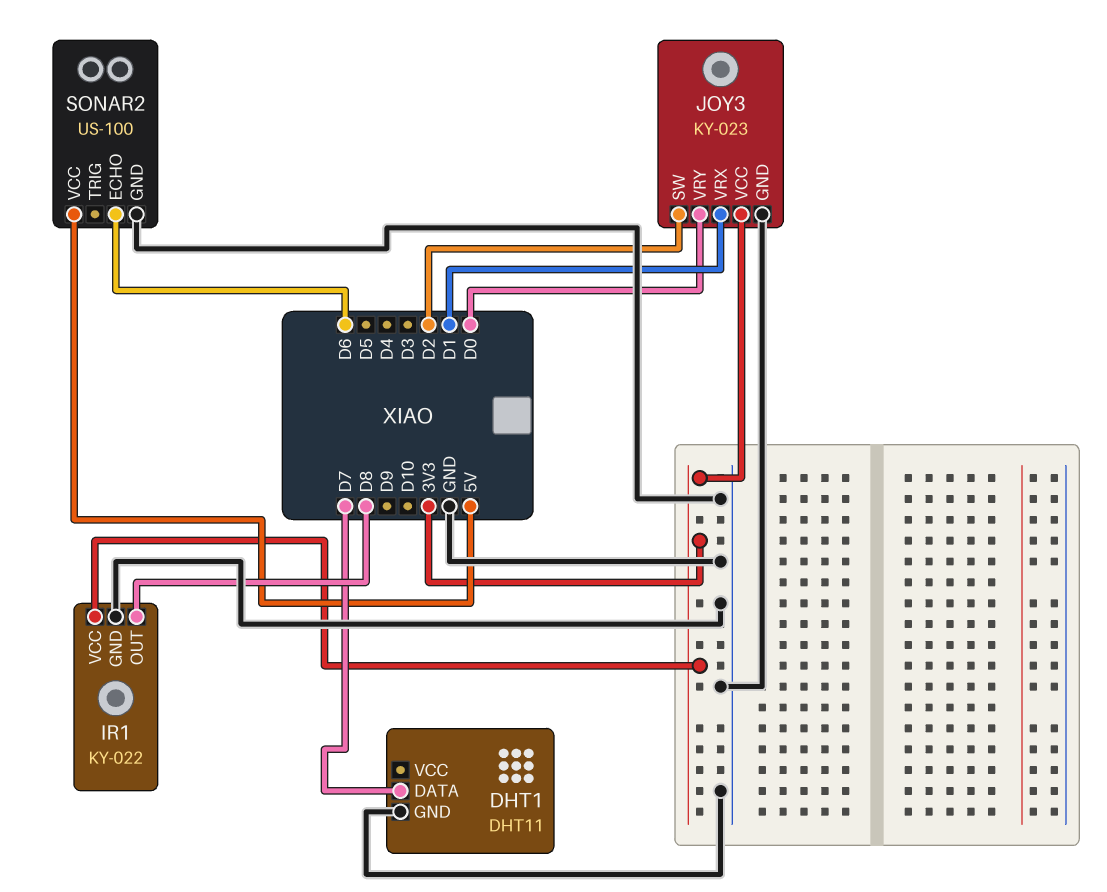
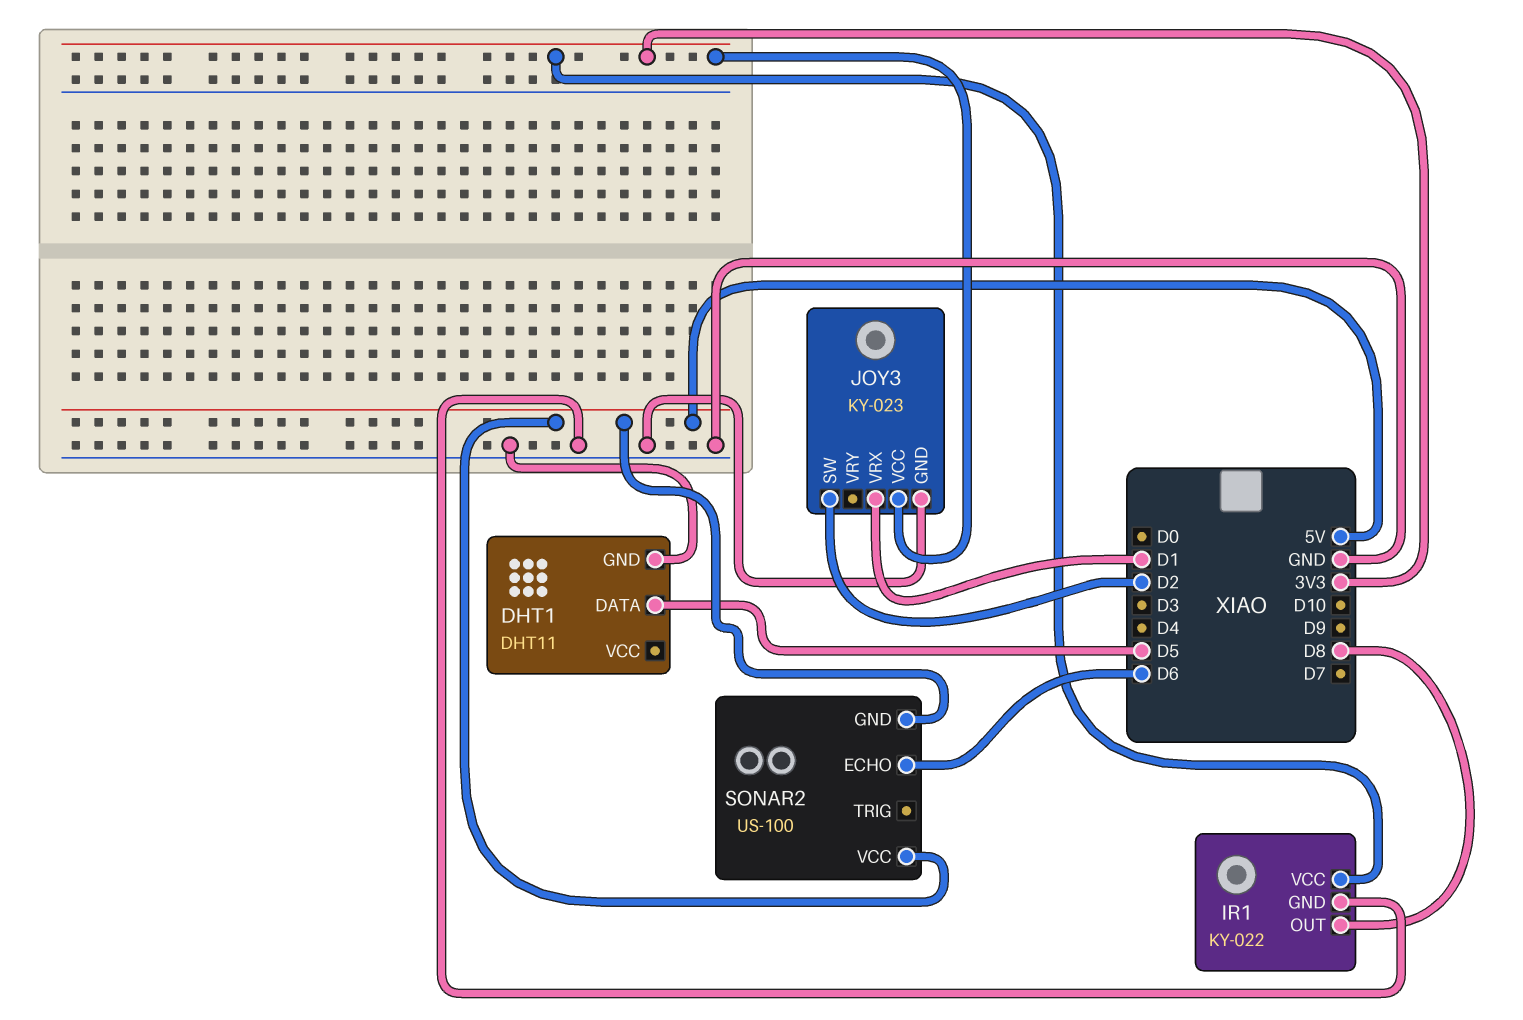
DHT1 pin DATA: D7 -> D5
JOY3 pin VRY: D0 -> none
SONAR2 pin GND: GND -> 5V

